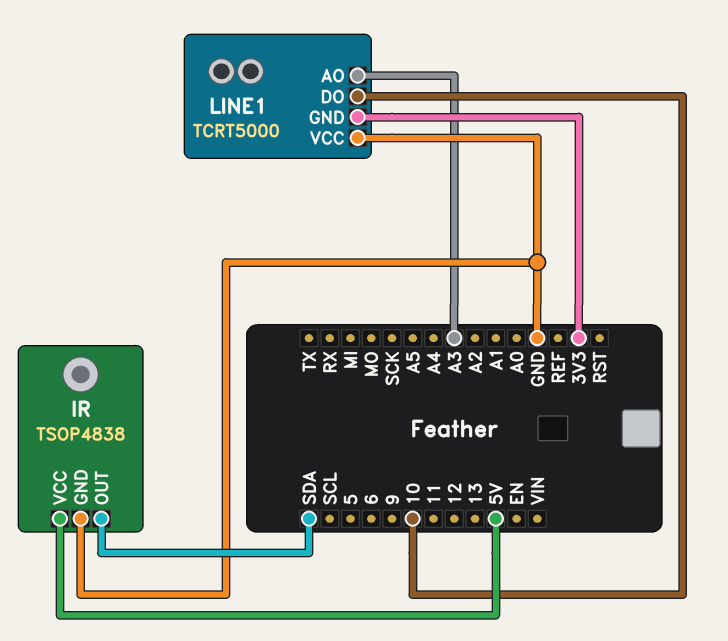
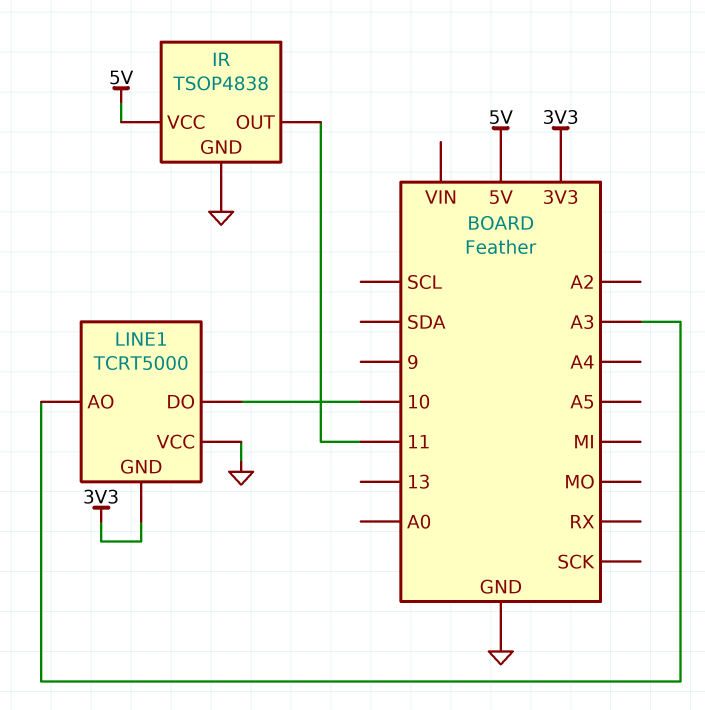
IR pin OUT: SDA -> 11

